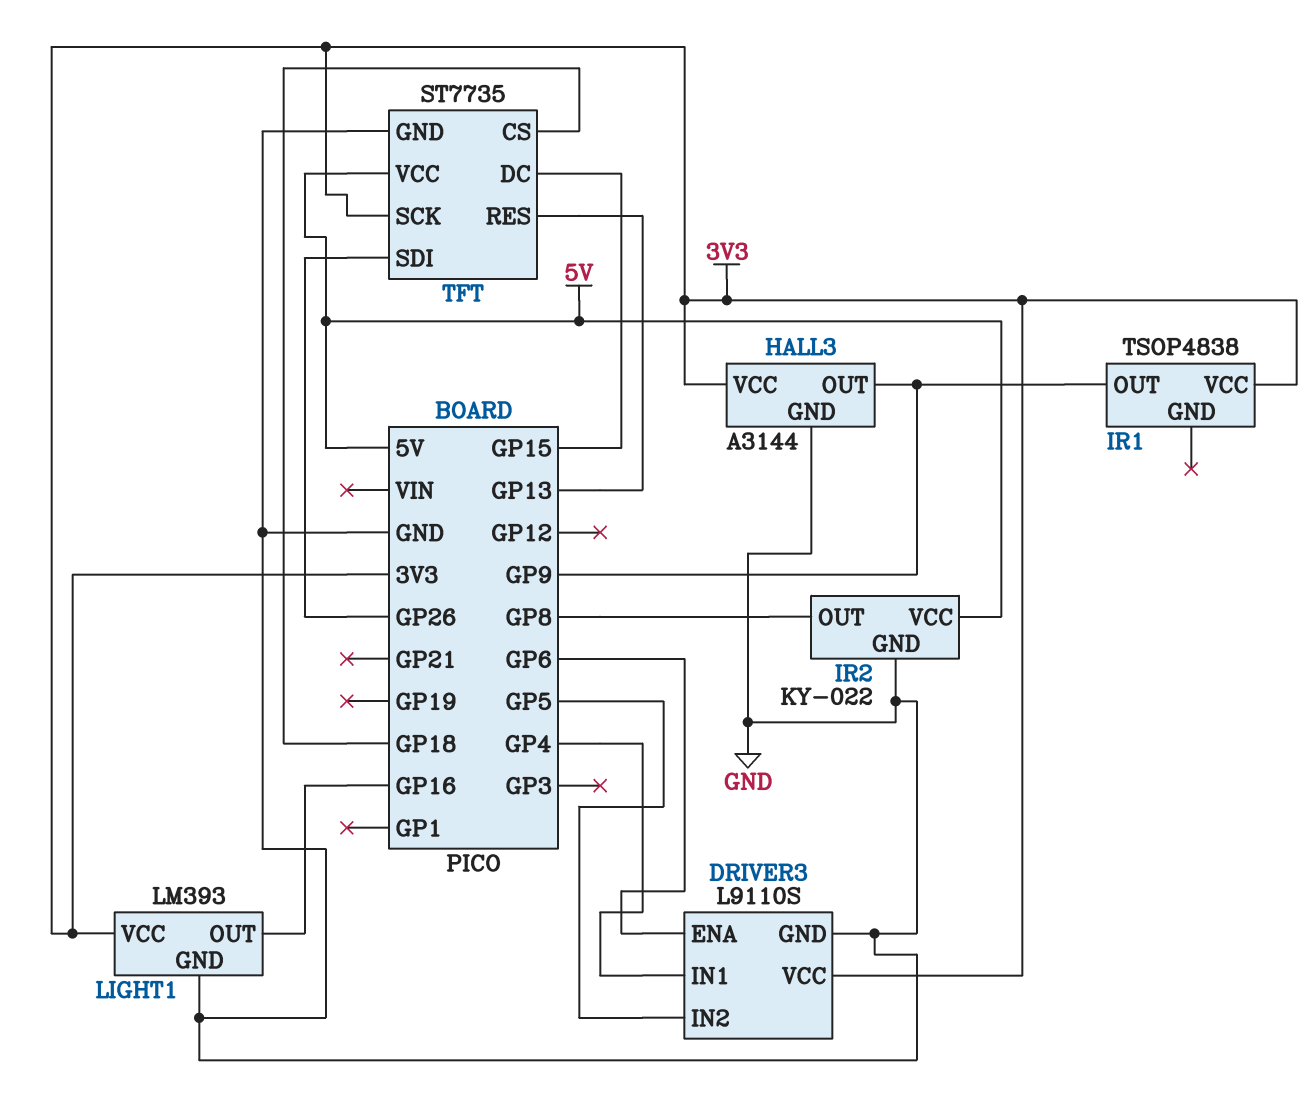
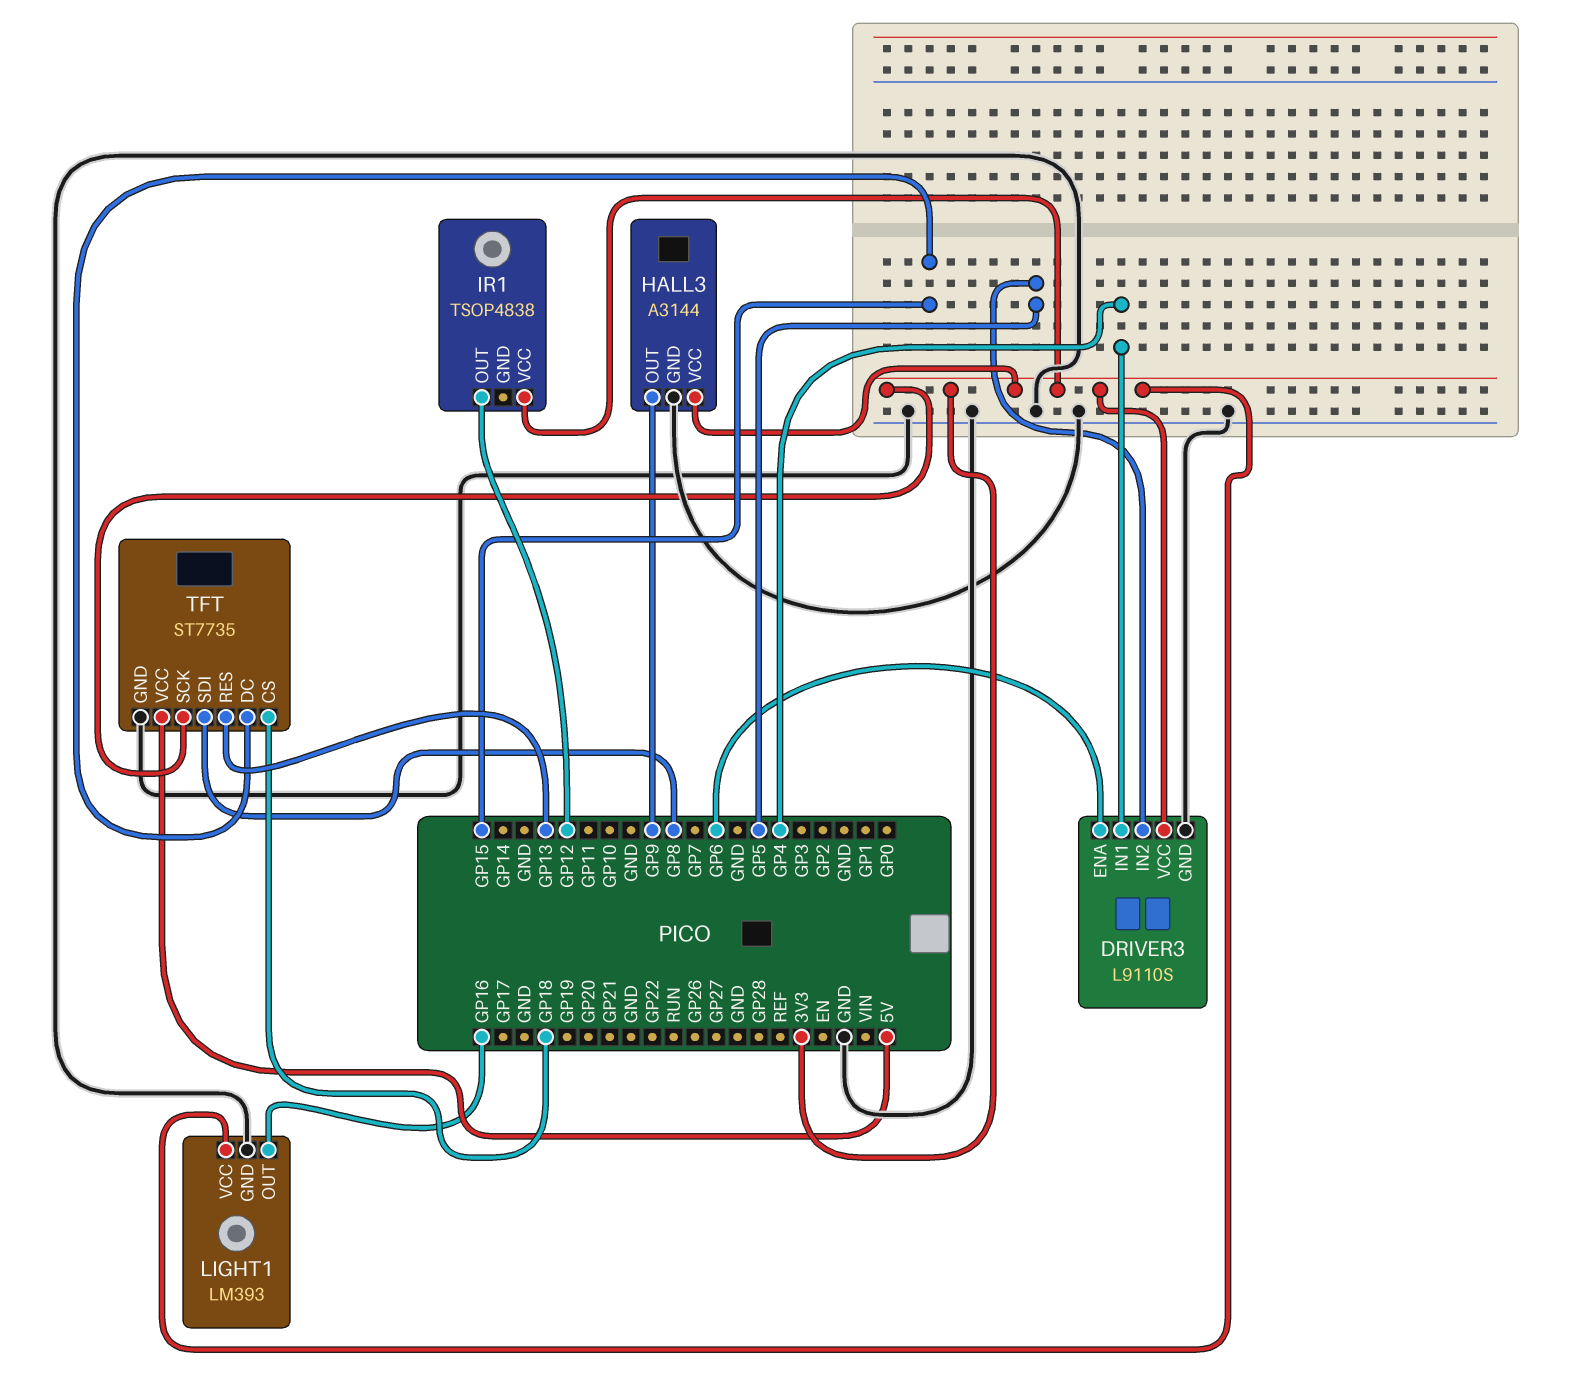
IR1 pin OUT: GP9 -> GP12
IR2: KY-022 -> none
IR2 pin GND: GND -> none
IR2 pin OUT: GP8 -> none
IR2 pin VCC: 5V -> none
TFT pin SDI: GP26 -> GP8

